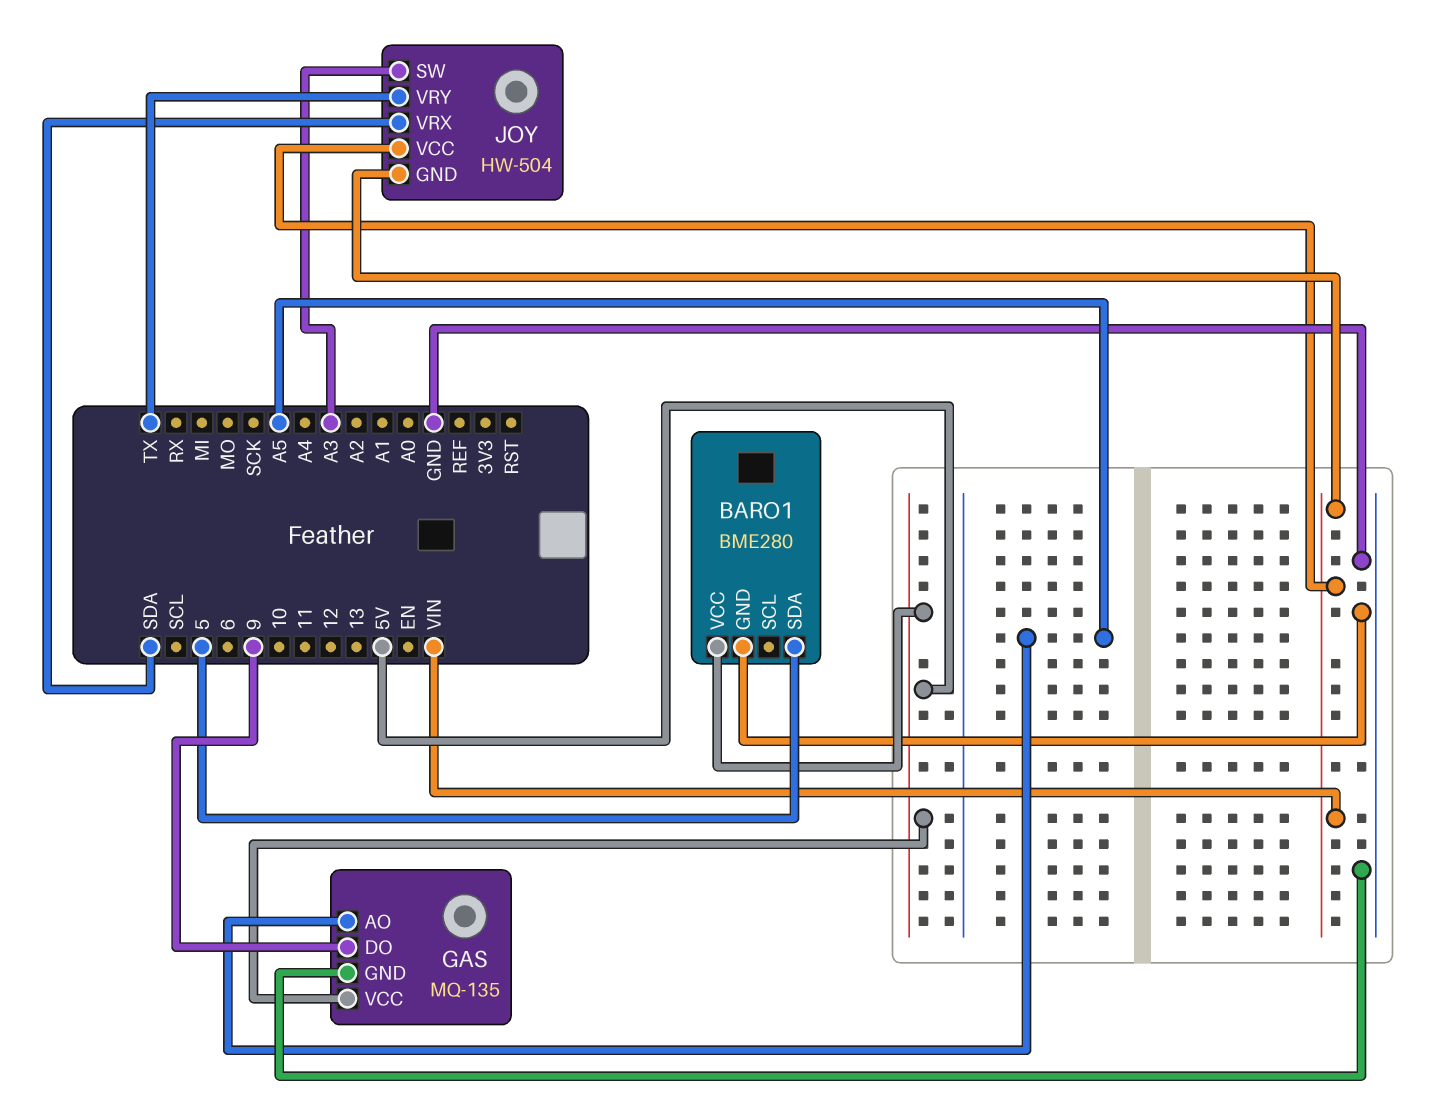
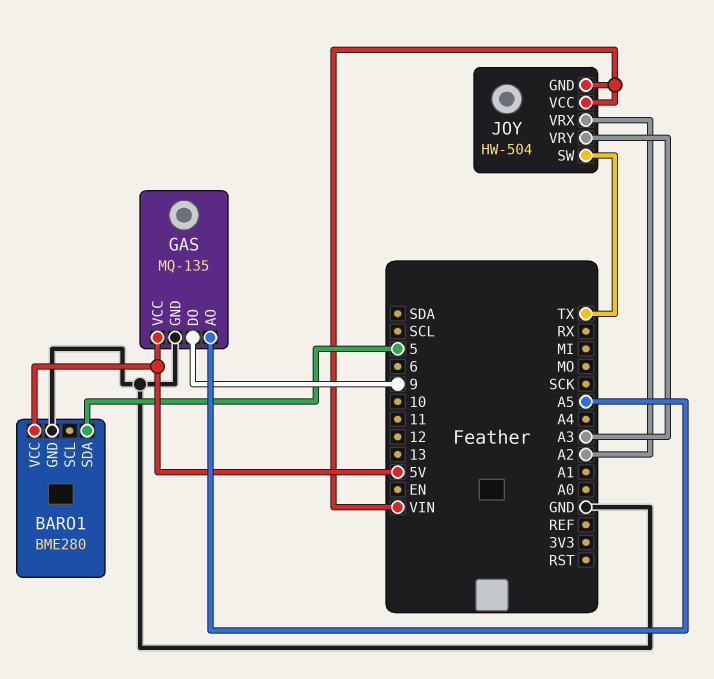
JOY pin SW: A3 -> TX
JOY pin VRX: SDA -> A2
JOY pin VRY: TX -> A3

